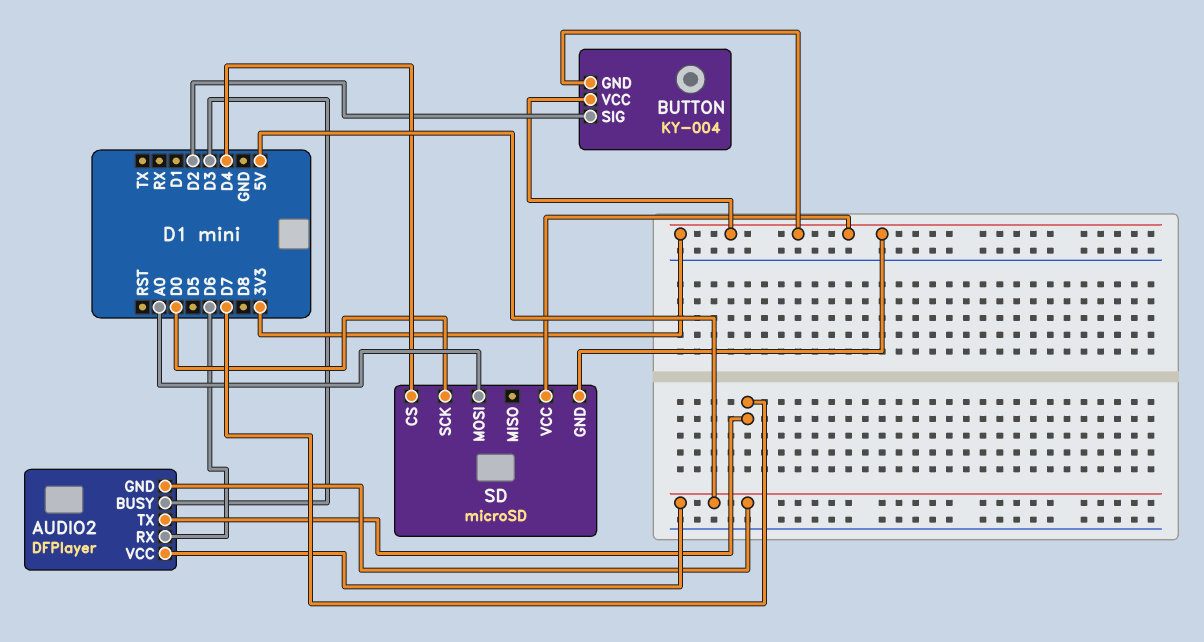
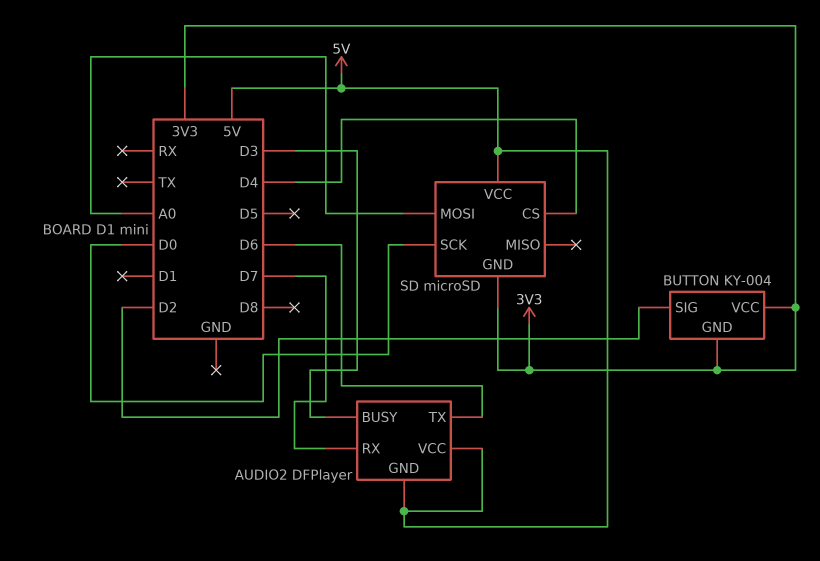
AUDIO2 pin RX: D6 -> D7
AUDIO2 pin TX: D7 -> D6
SD pin VCC: 3V3 -> 5V

